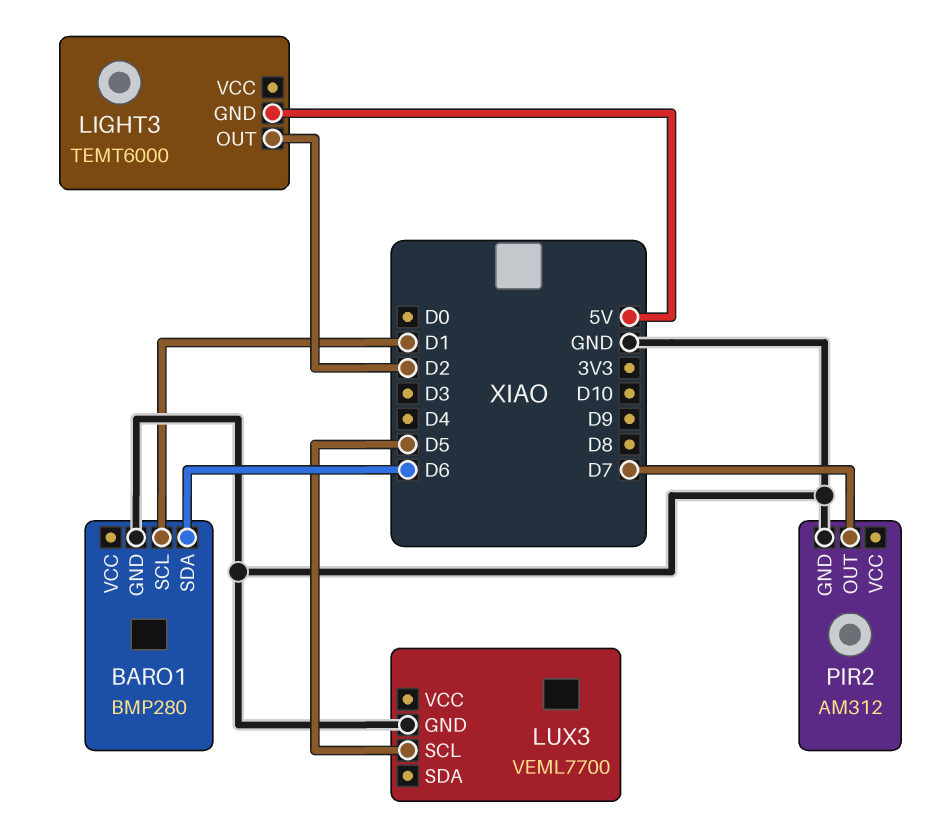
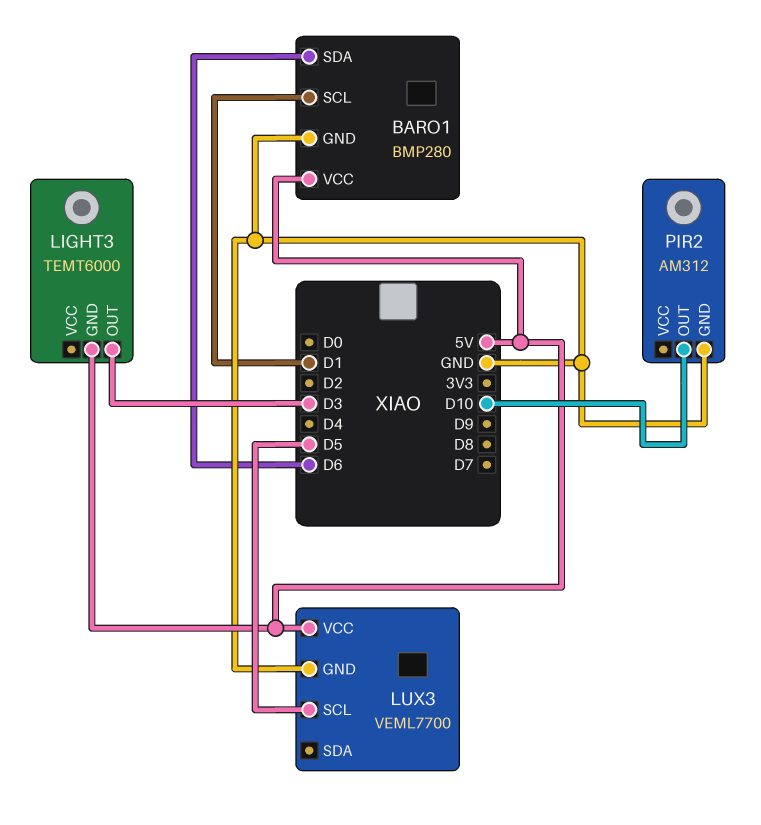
BARO1 pin VCC: none -> 5V
LIGHT3 pin OUT: D2 -> D3
LUX3 pin VCC: none -> 5V
PIR2 pin OUT: D7 -> D10

